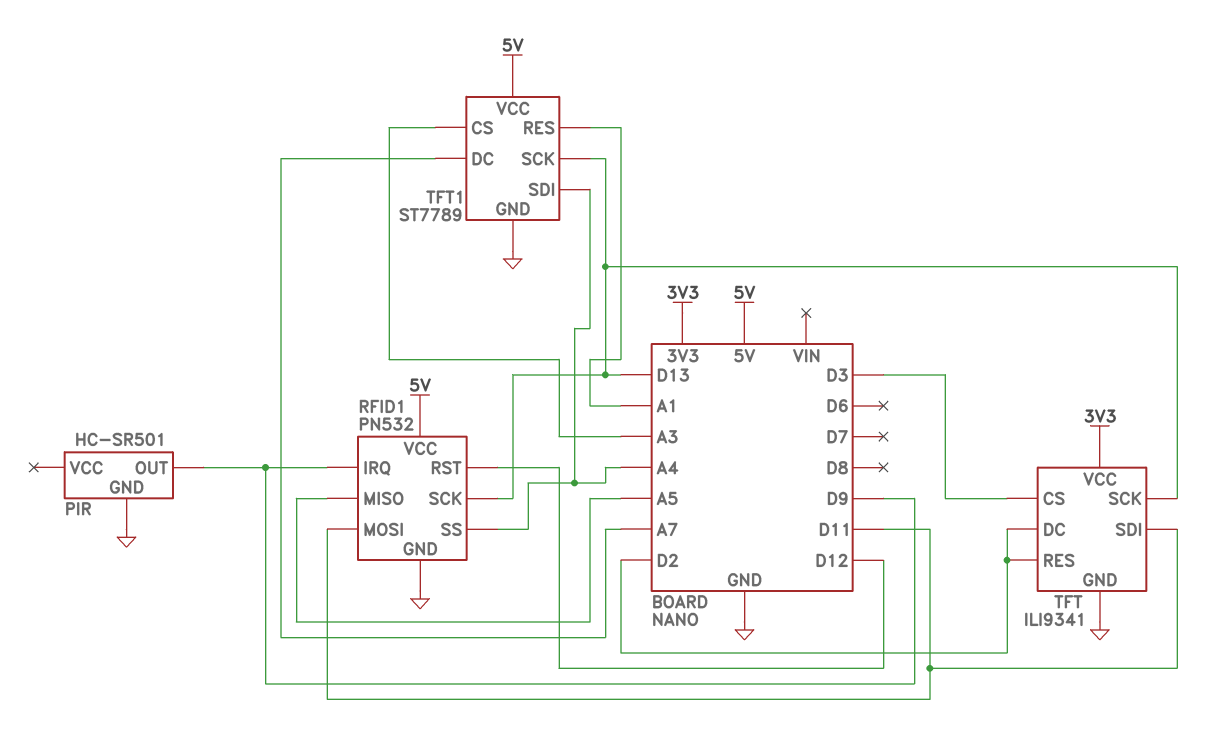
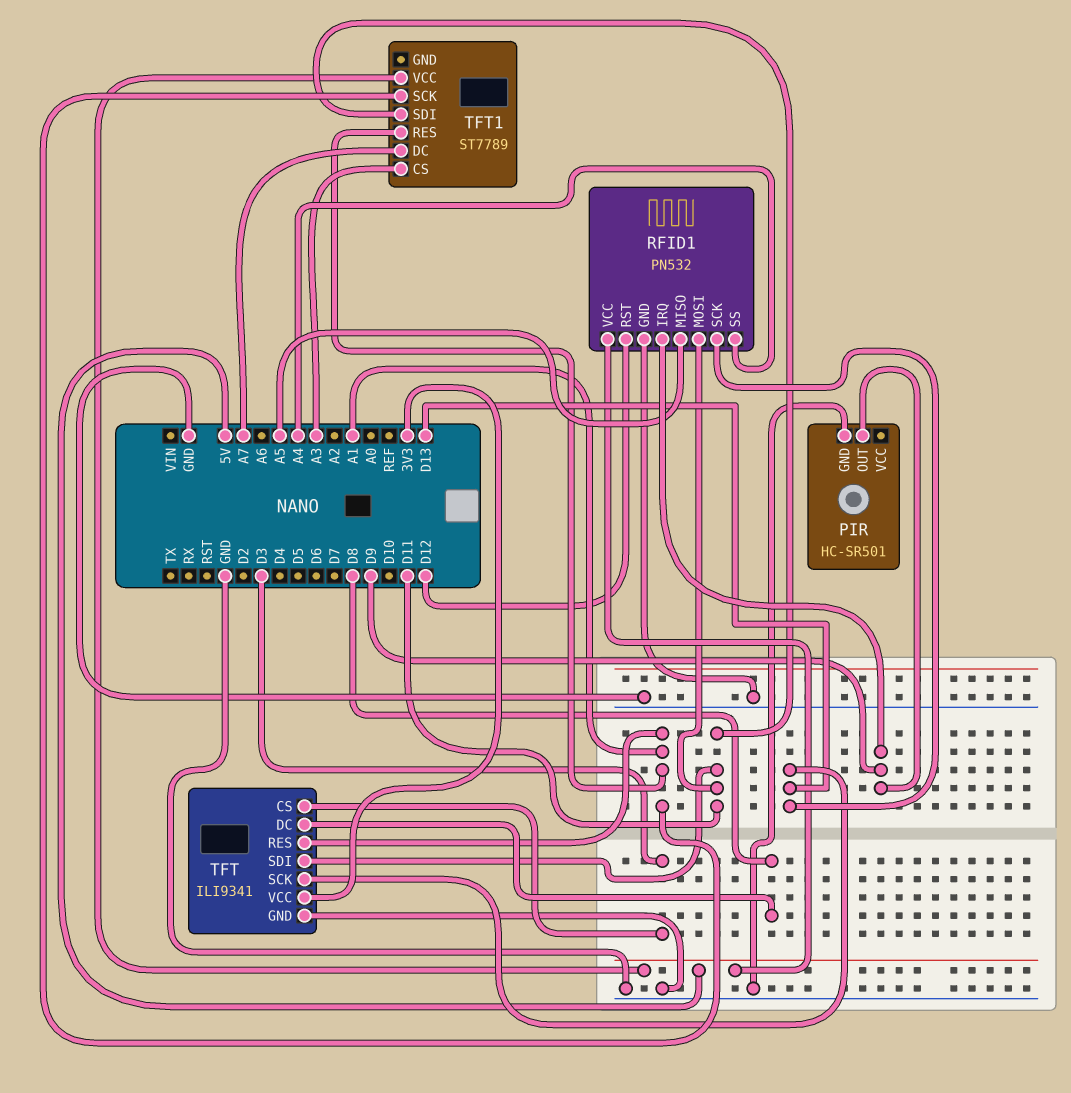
TFT pin DC: D2 -> D8
TFT pin RES: D2 -> A1
TFT1 pin GND: GND -> none
TFT1 pin SCK: D13 -> A1
TFT1 pin SDI: A4 -> D11

